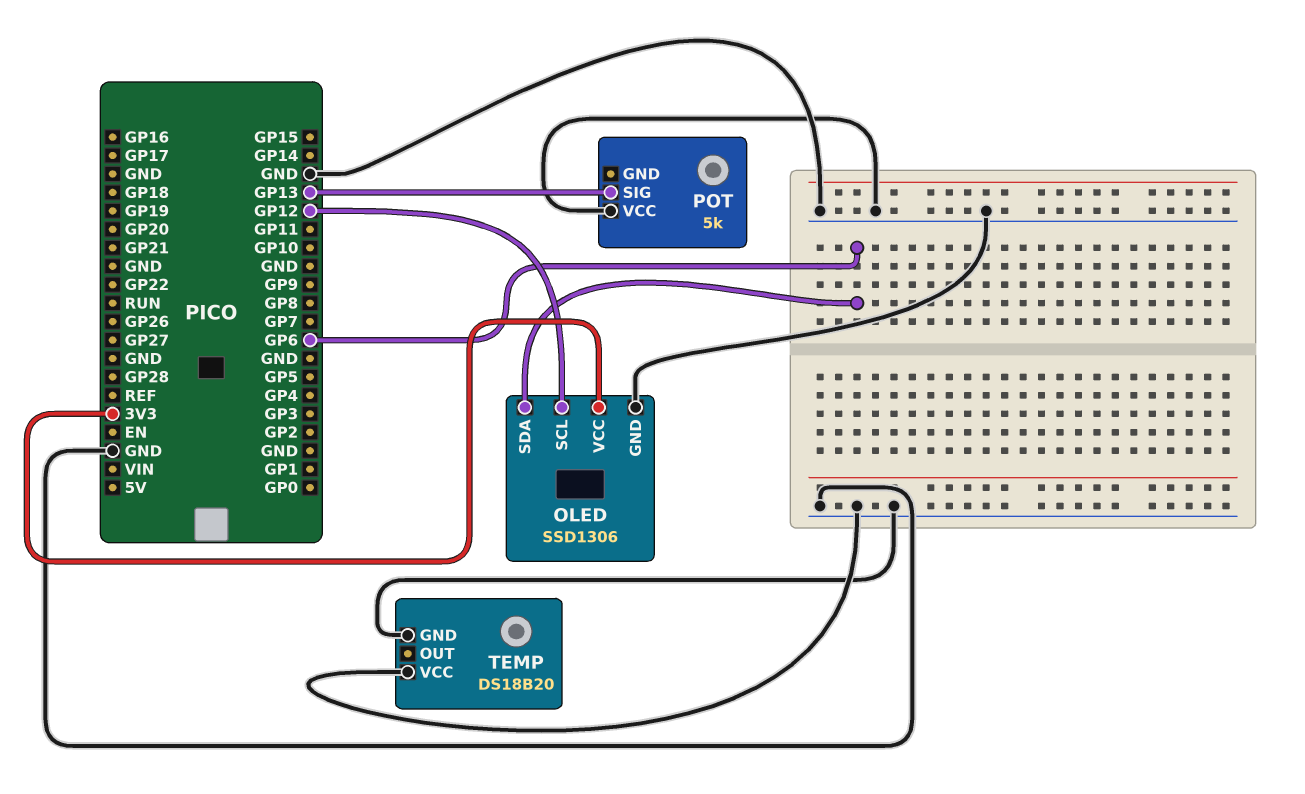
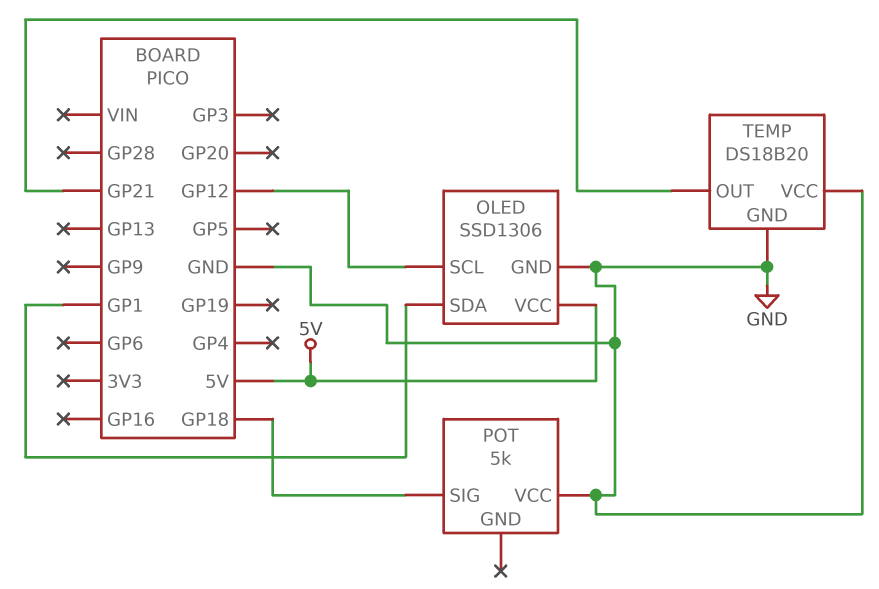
OLED pin SDA: GP6 -> GP1
OLED pin VCC: 3V3 -> 5V
POT pin SIG: GP13 -> GP18
TEMP pin OUT: none -> GP21

